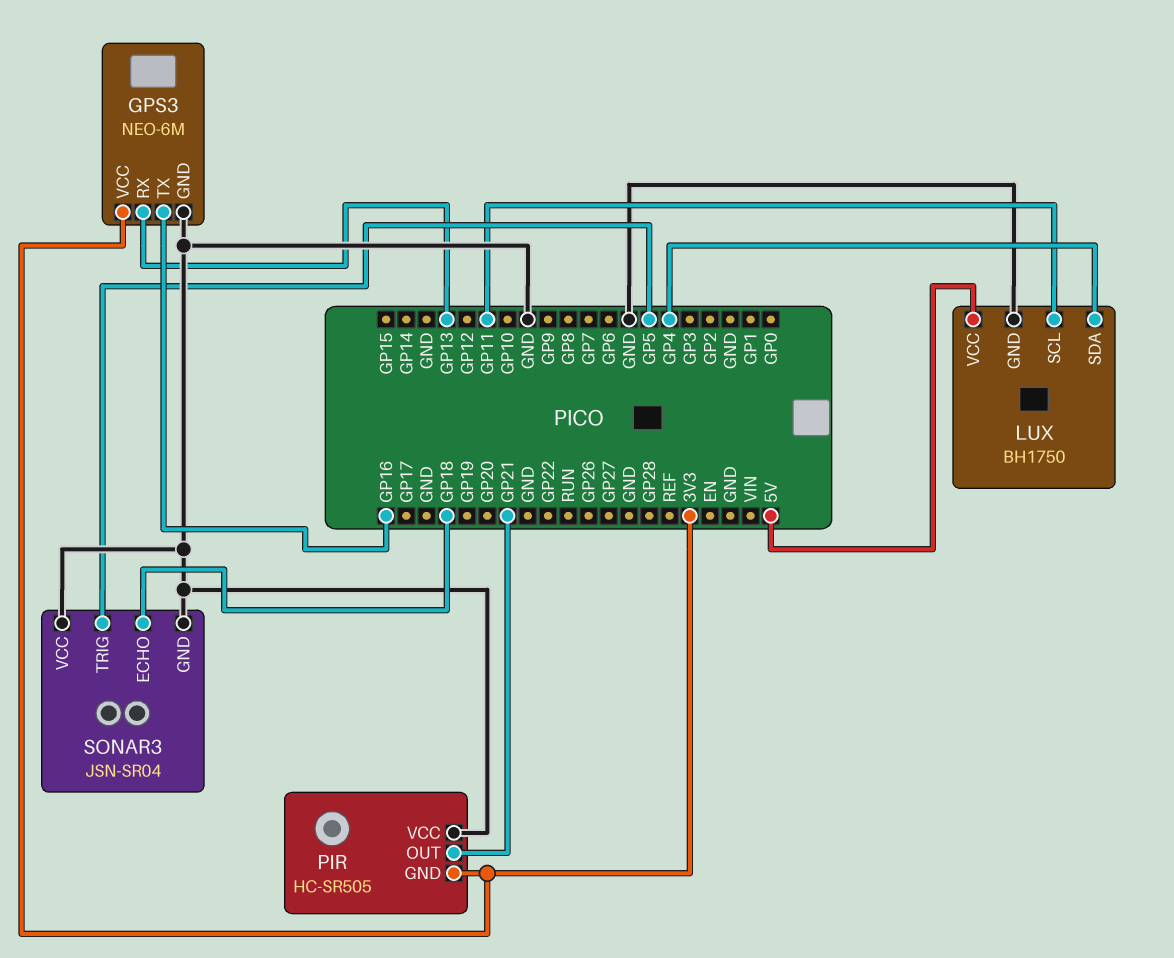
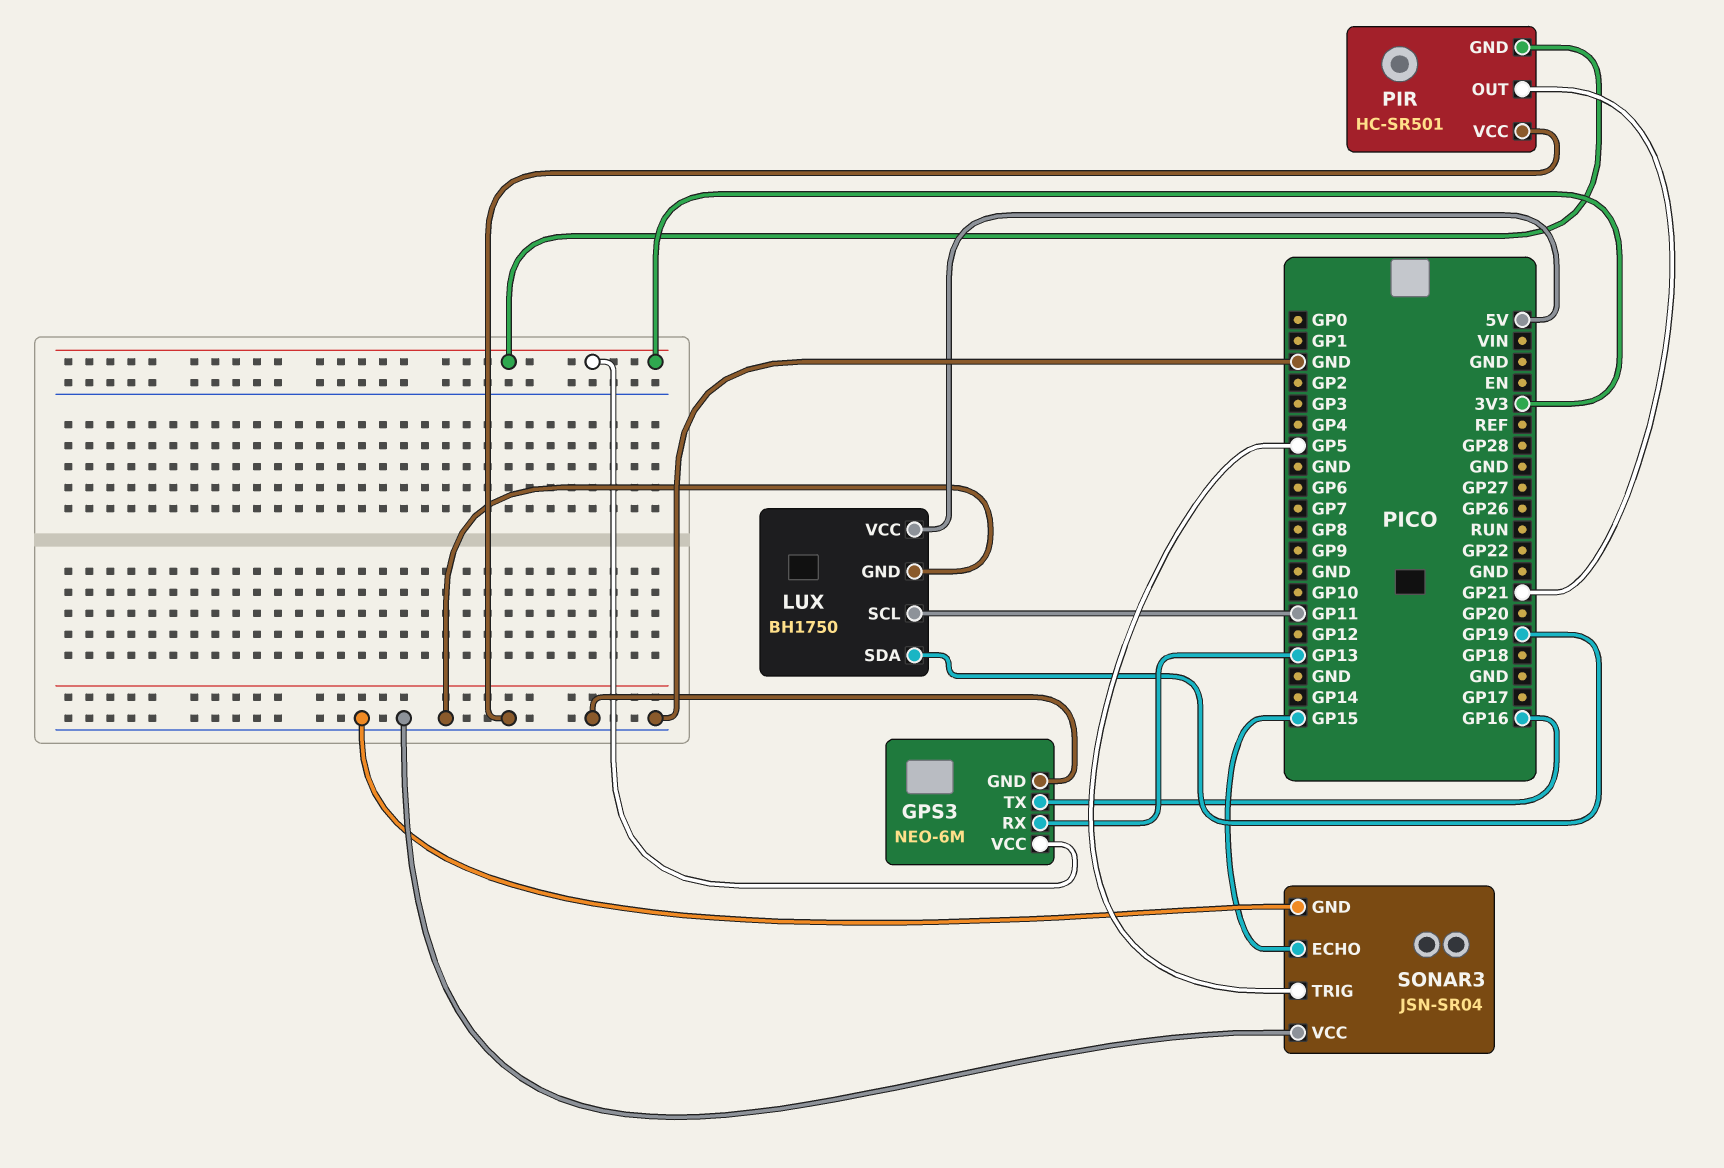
LUX pin SDA: GP4 -> GP19
PIR: HC-SR505 -> HC-SR501
SONAR3 pin ECHO: GP18 -> GP15

